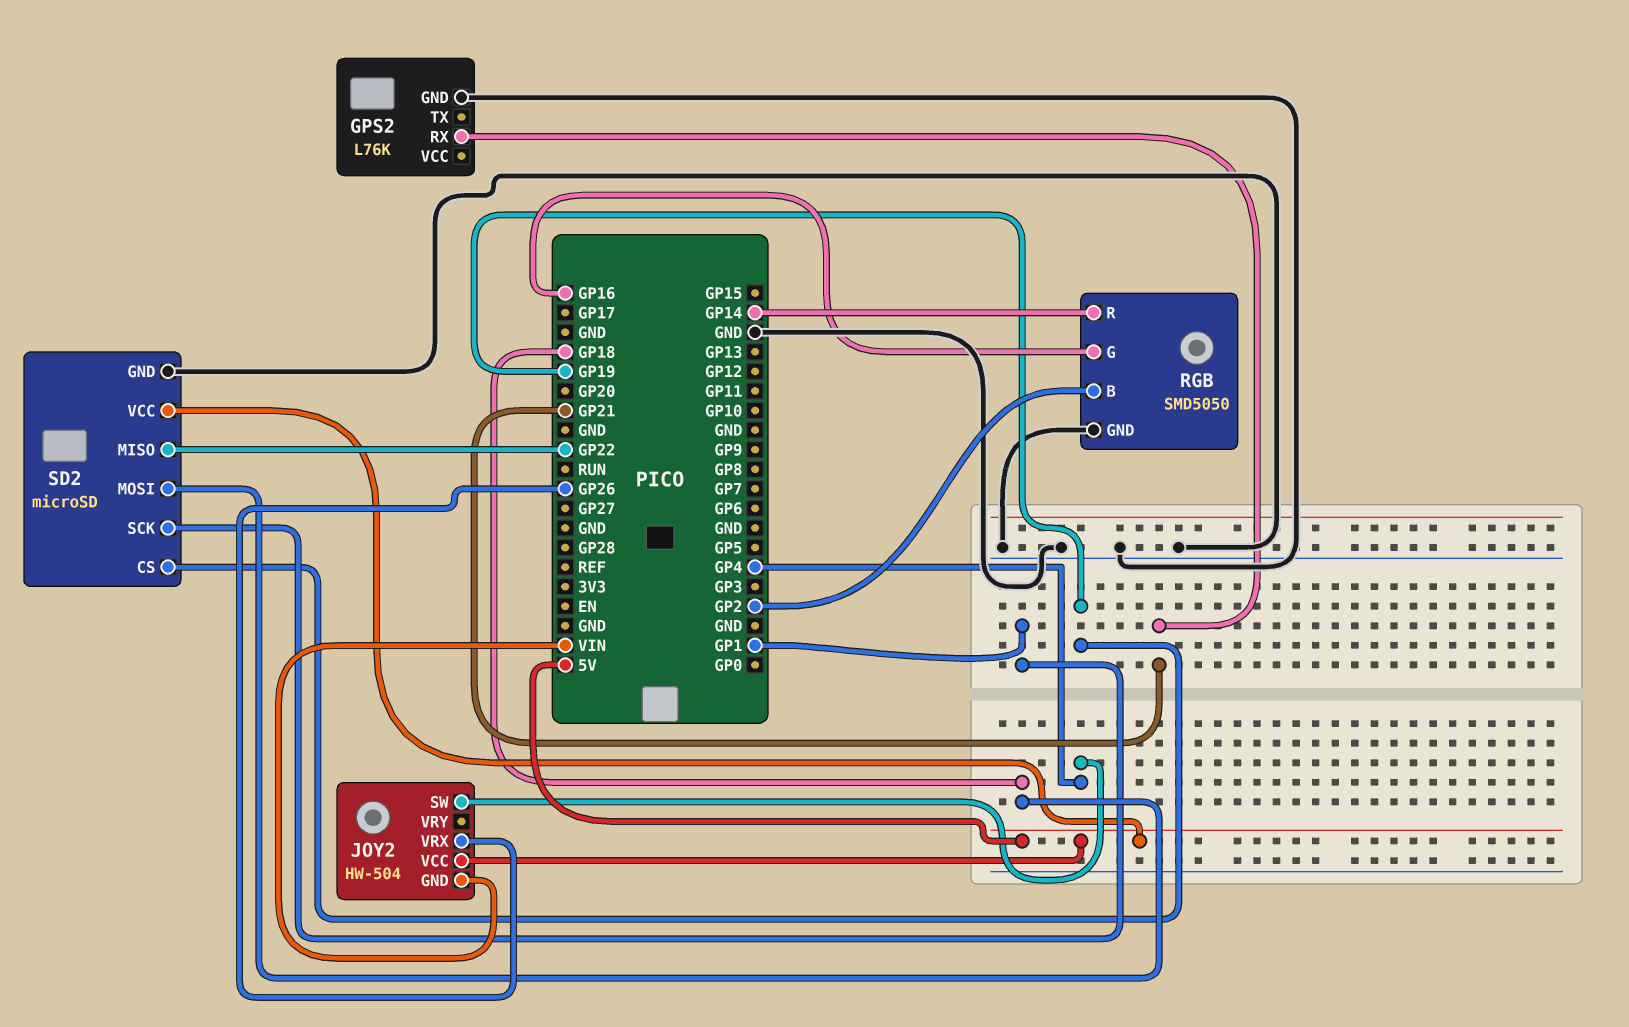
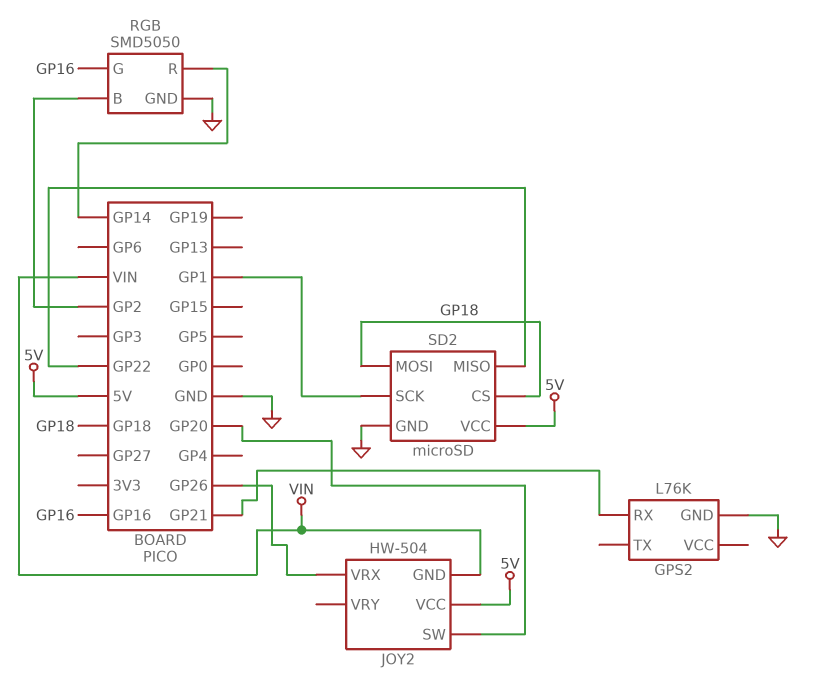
JOY2 pin SW: GP4 -> GP20
SD2 pin CS: GP19 -> GP18

